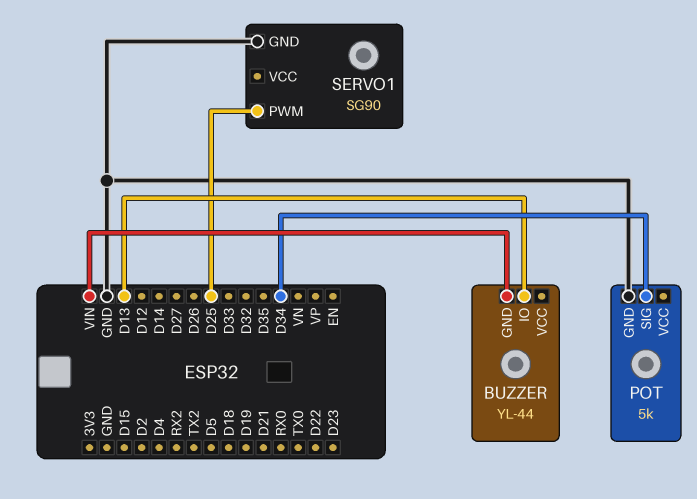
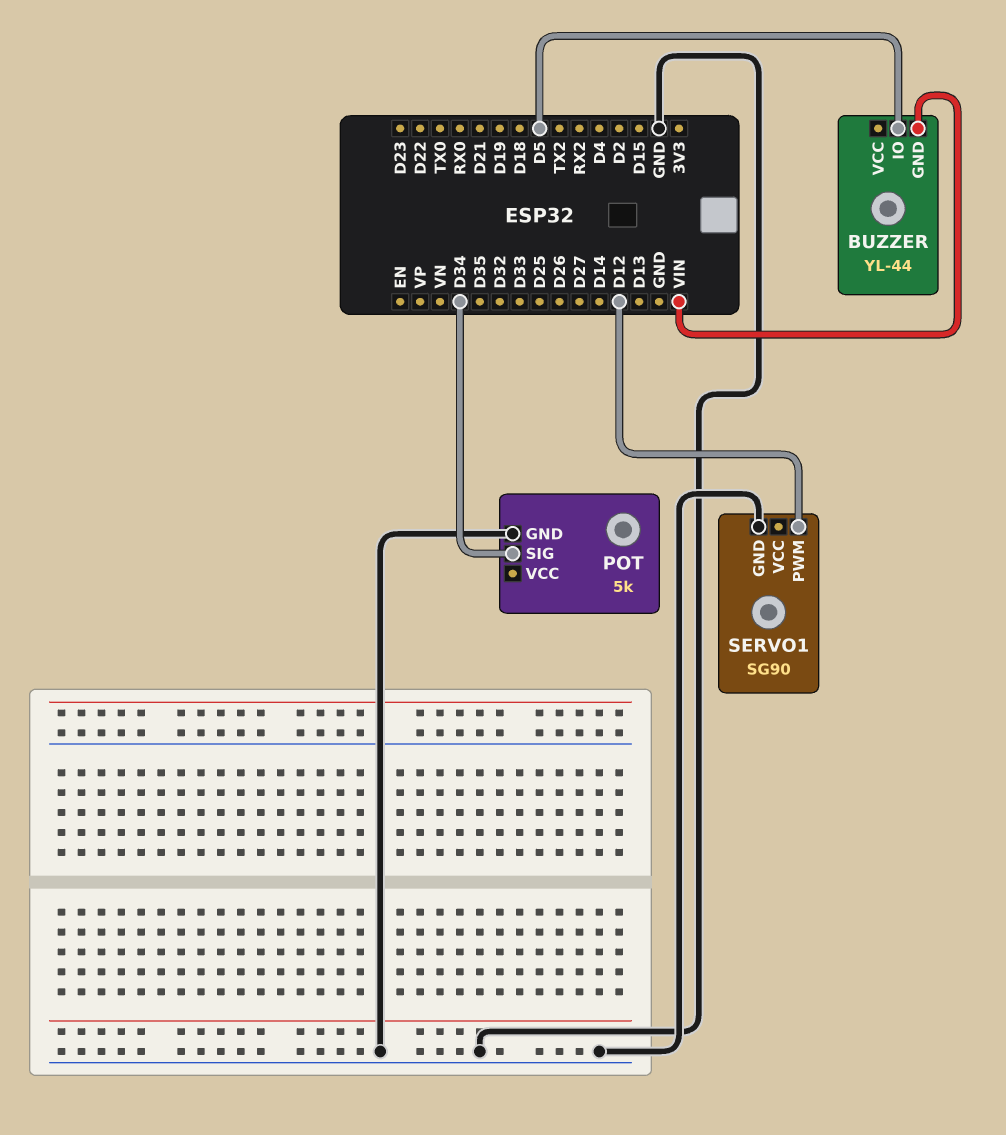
BUZZER pin IO: D13 -> D5
SERVO1 pin PWM: D25 -> D12

